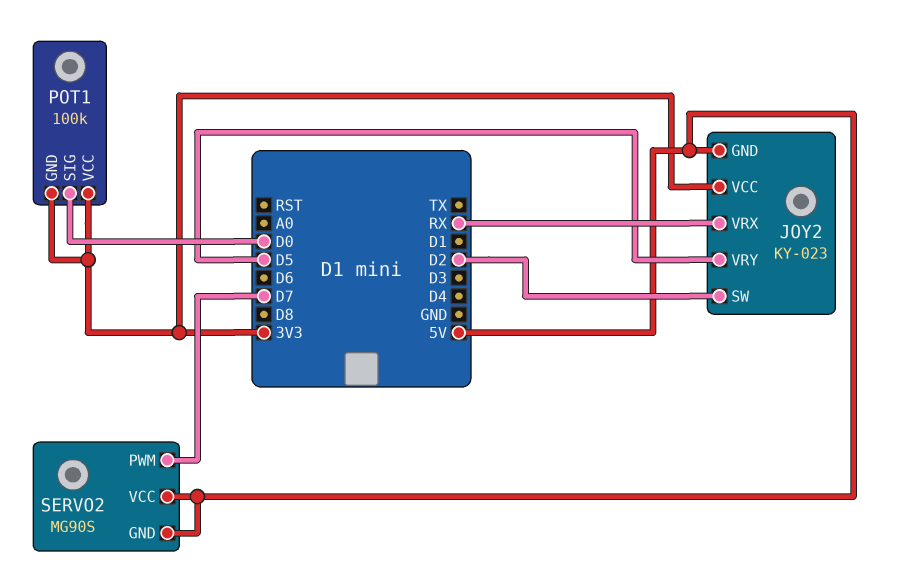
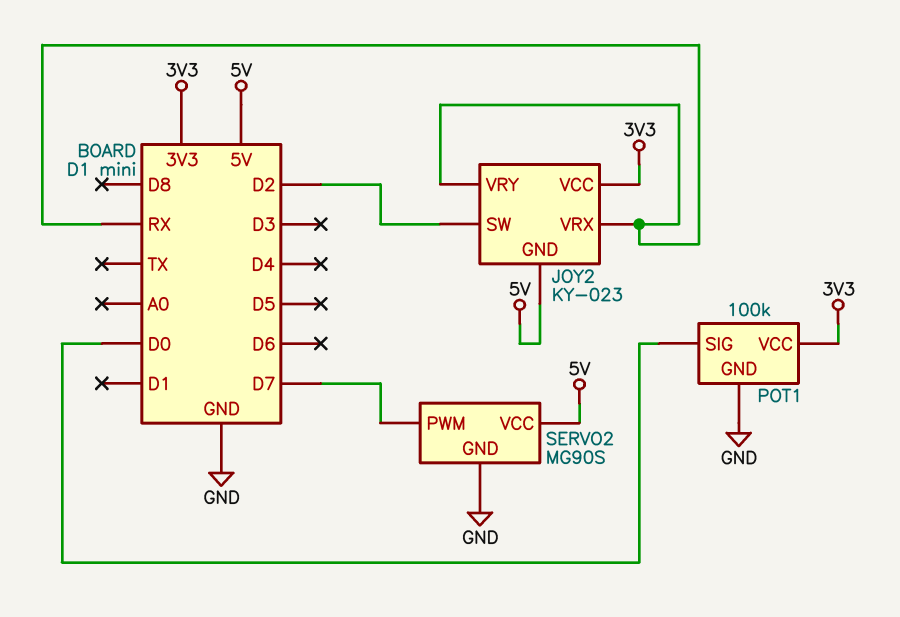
JOY2 pin VRY: D5 -> RX
POT1 pin GND: 3V3 -> GND
SERVO2 pin GND: 5V -> GND

